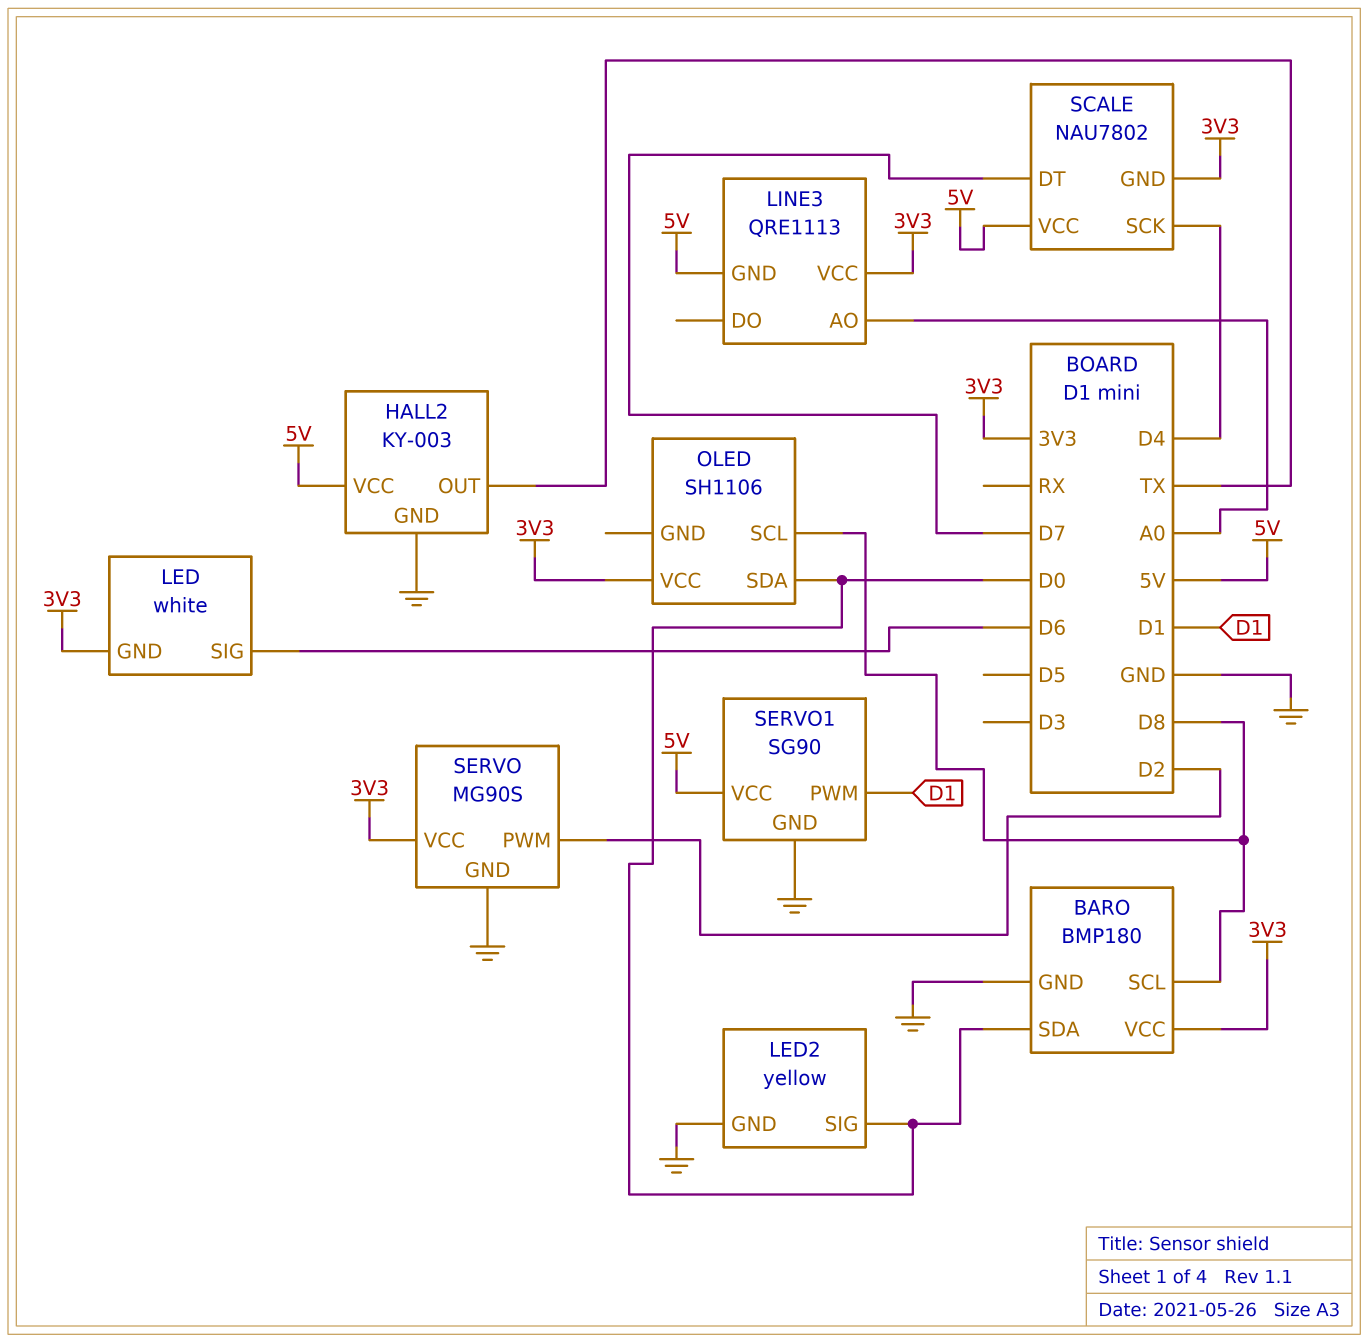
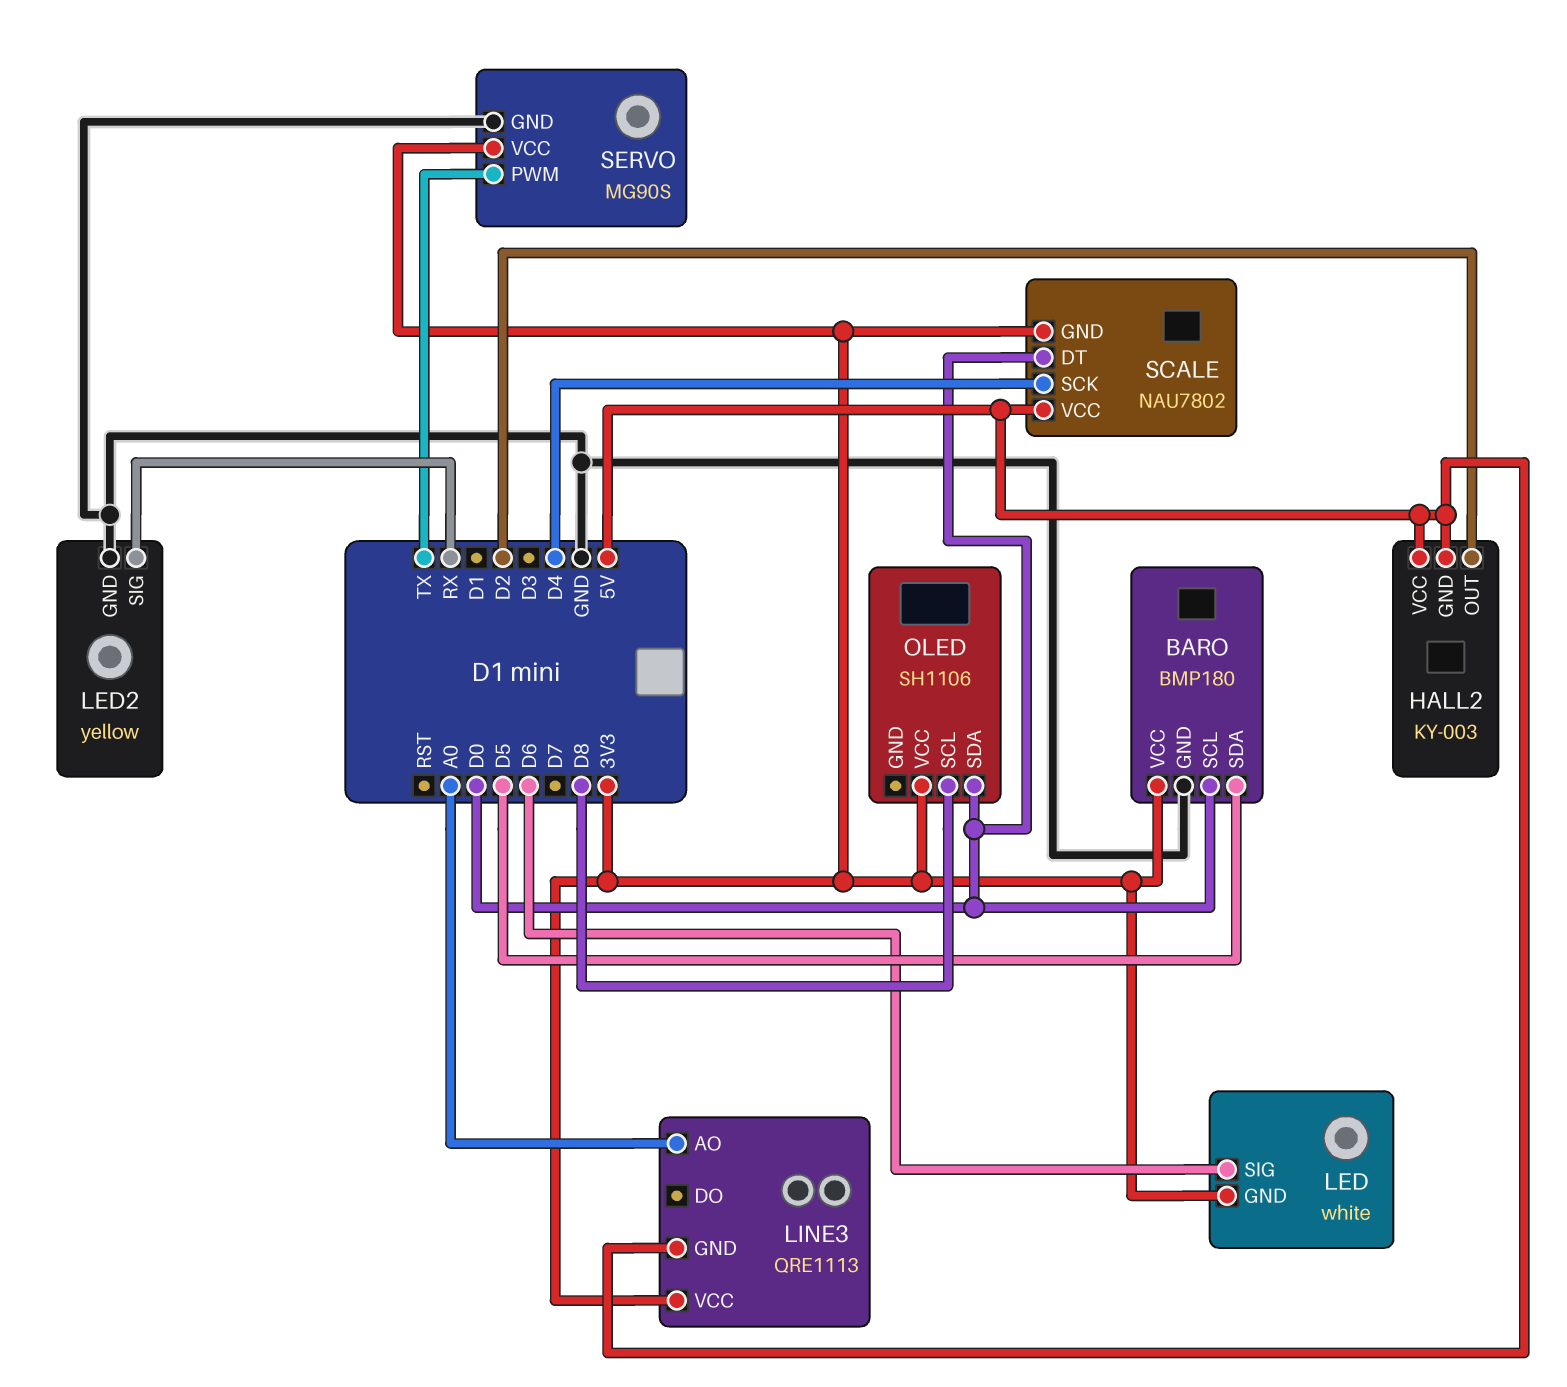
BARO pin SCL: D8 -> D0
BARO pin SDA: D0 -> D5
HALL2 pin GND: GND -> 5V
HALL2 pin OUT: TX -> D2
LED2 pin SIG: D0 -> RX
SCALE pin DT: D7 -> D0
SERVO pin PWM: D2 -> TX
SERVO1: SG90 -> none
SERVO1 pin GND: GND -> none
SERVO1 pin PWM: D1 -> none
SERVO1 pin VCC: 5V -> none

